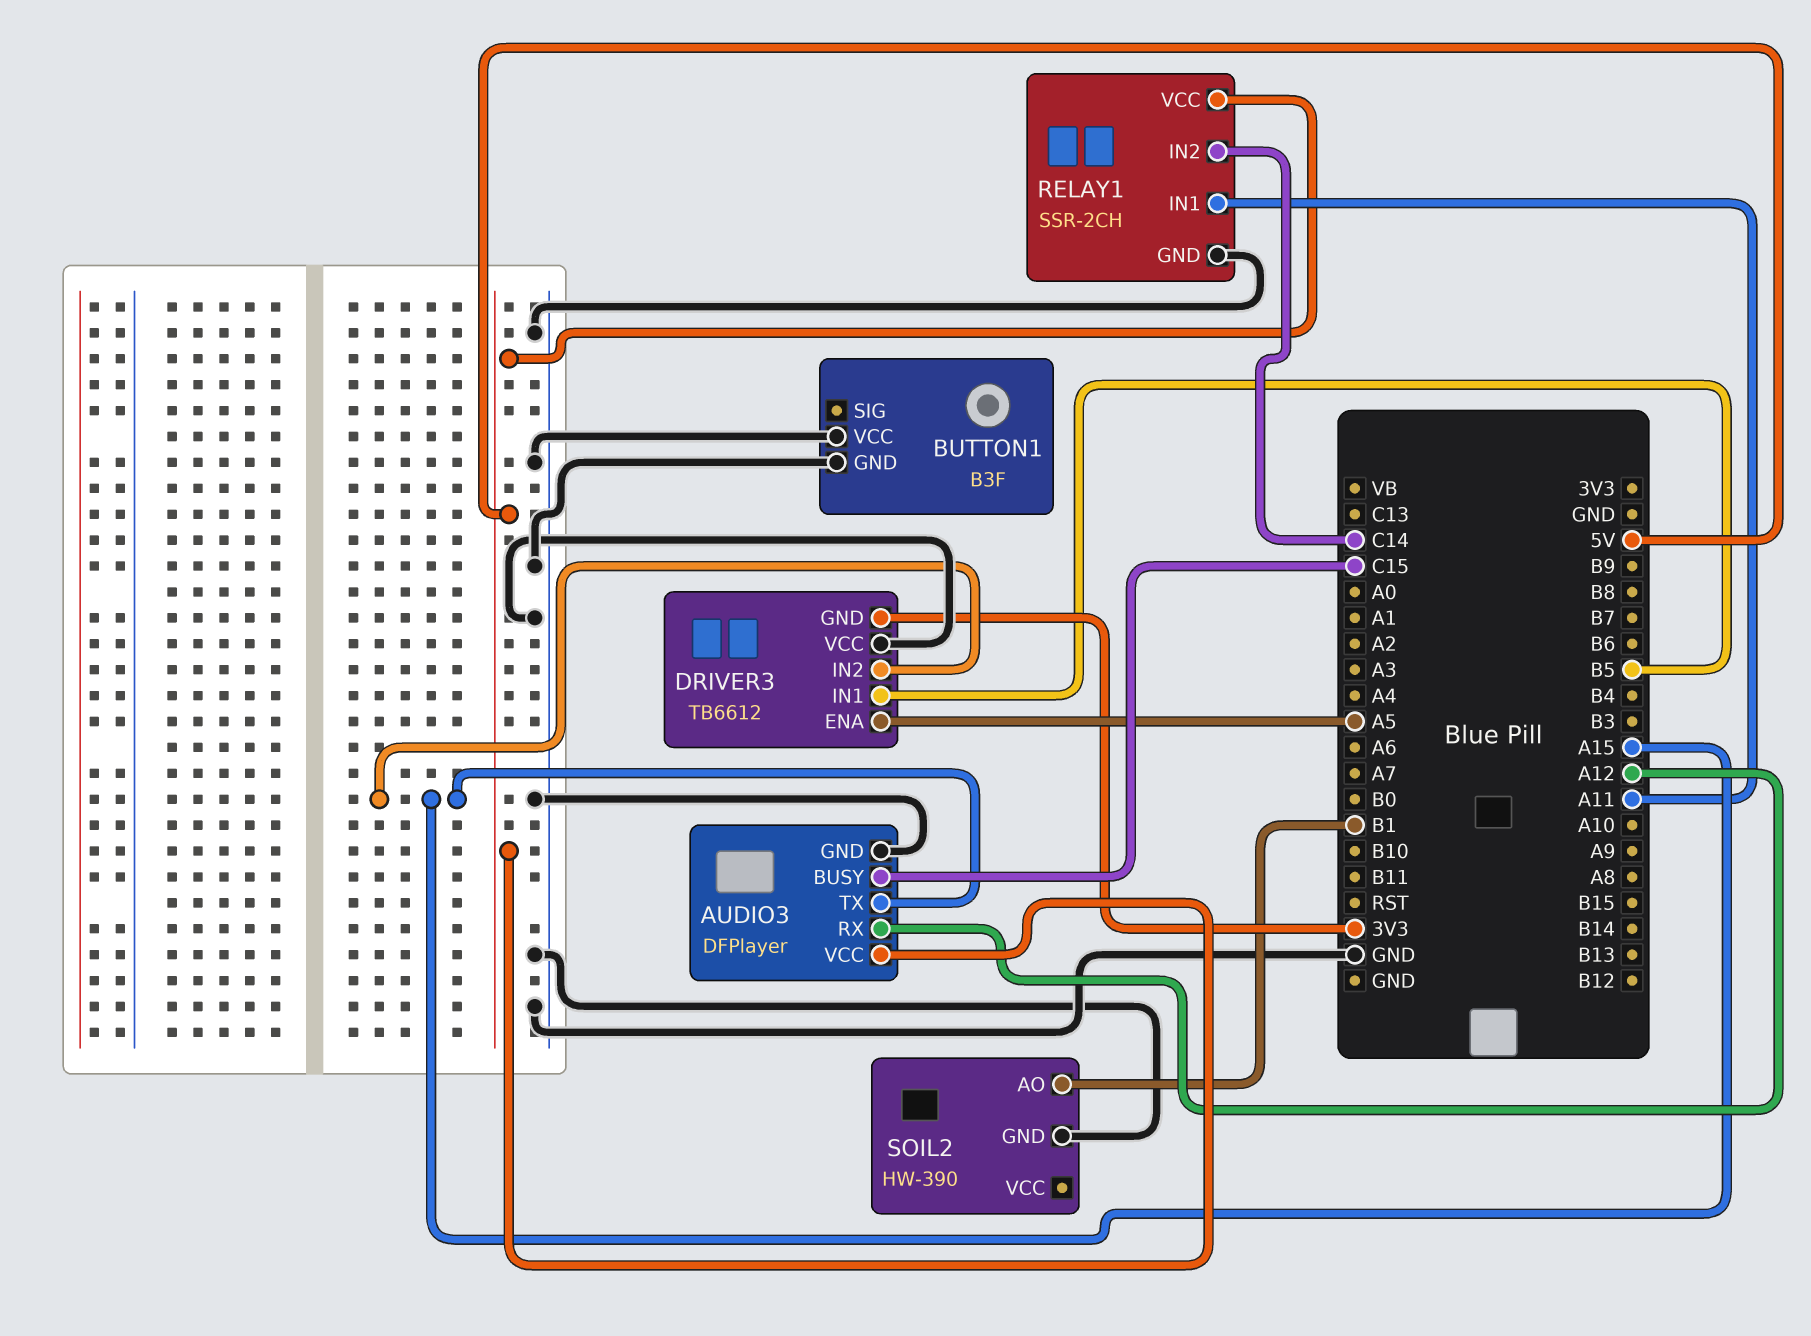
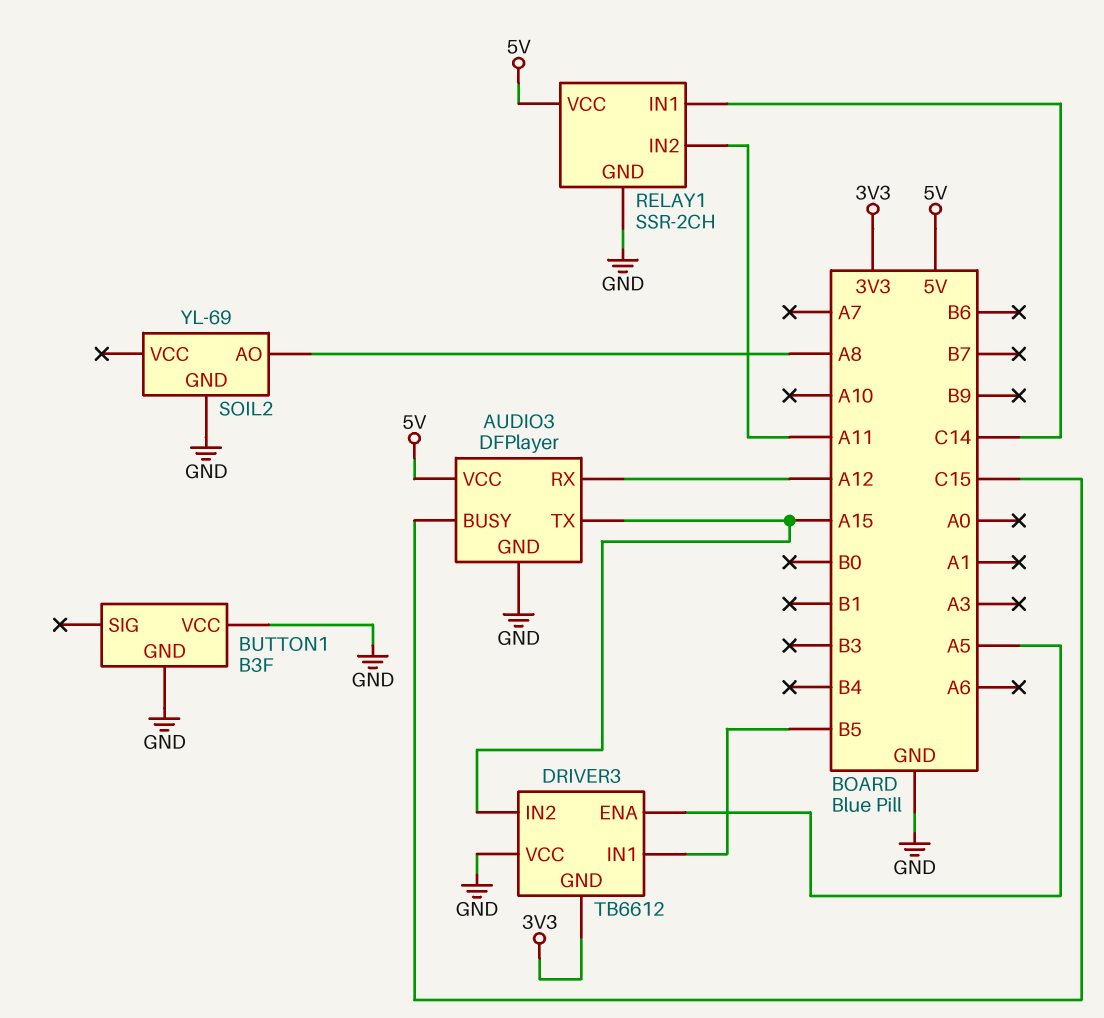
RELAY1 pin IN1: A11 -> C14
RELAY1 pin IN2: C14 -> A11
SOIL2: HW-390 -> YL-69
SOIL2 pin AO: B1 -> A8

